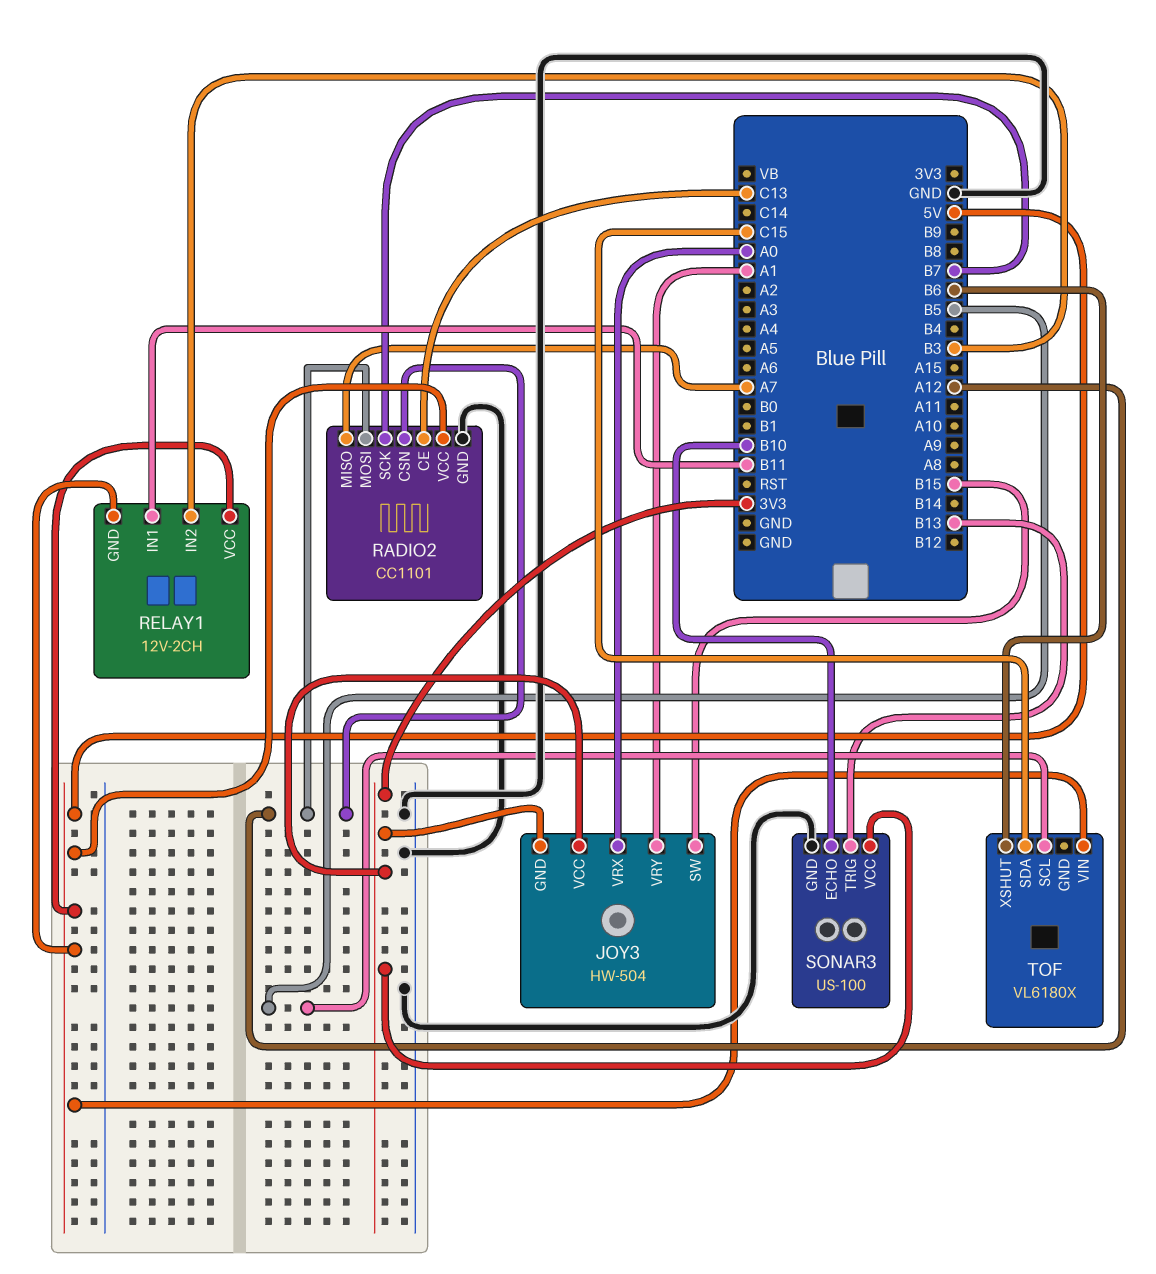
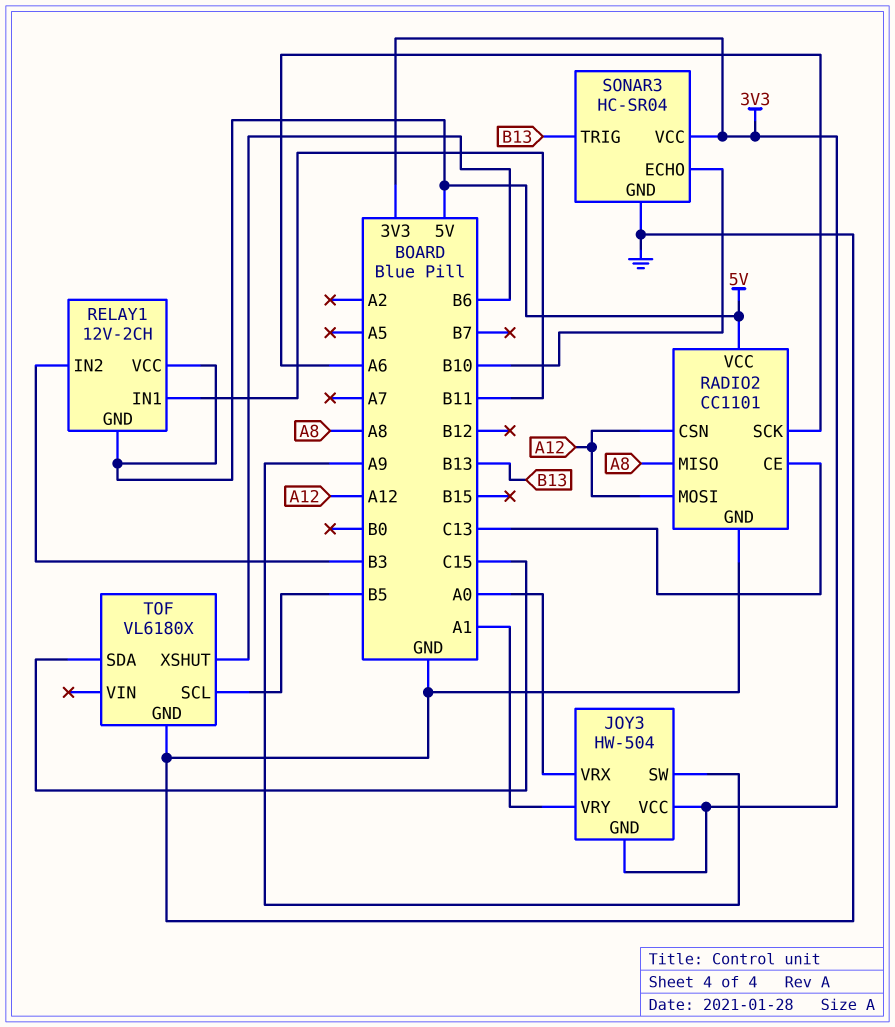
JOY3 pin SW: B15 -> A9
RADIO2 pin MISO: A7 -> A8
RADIO2 pin SCK: B7 -> A6
SONAR3: US-100 -> HC-SR04
TOF pin GND: none -> GND
TOF pin VIN: 5V -> none

